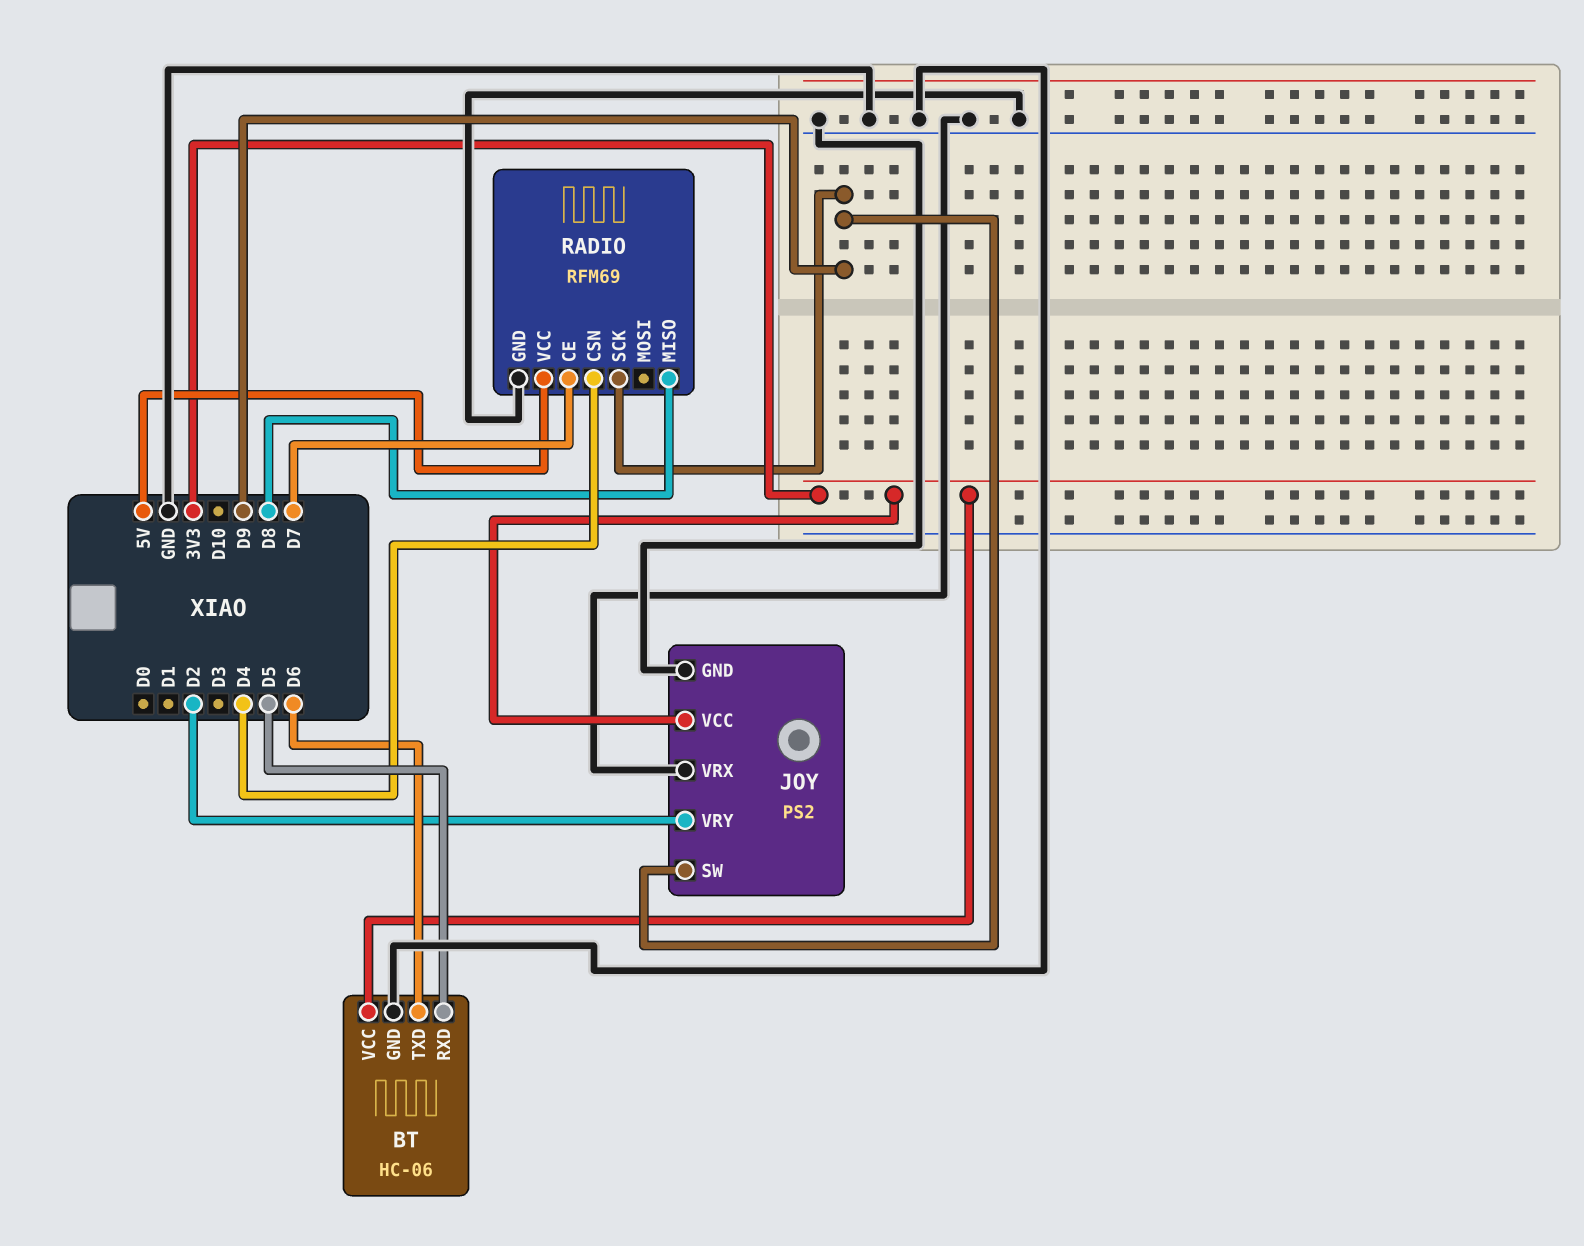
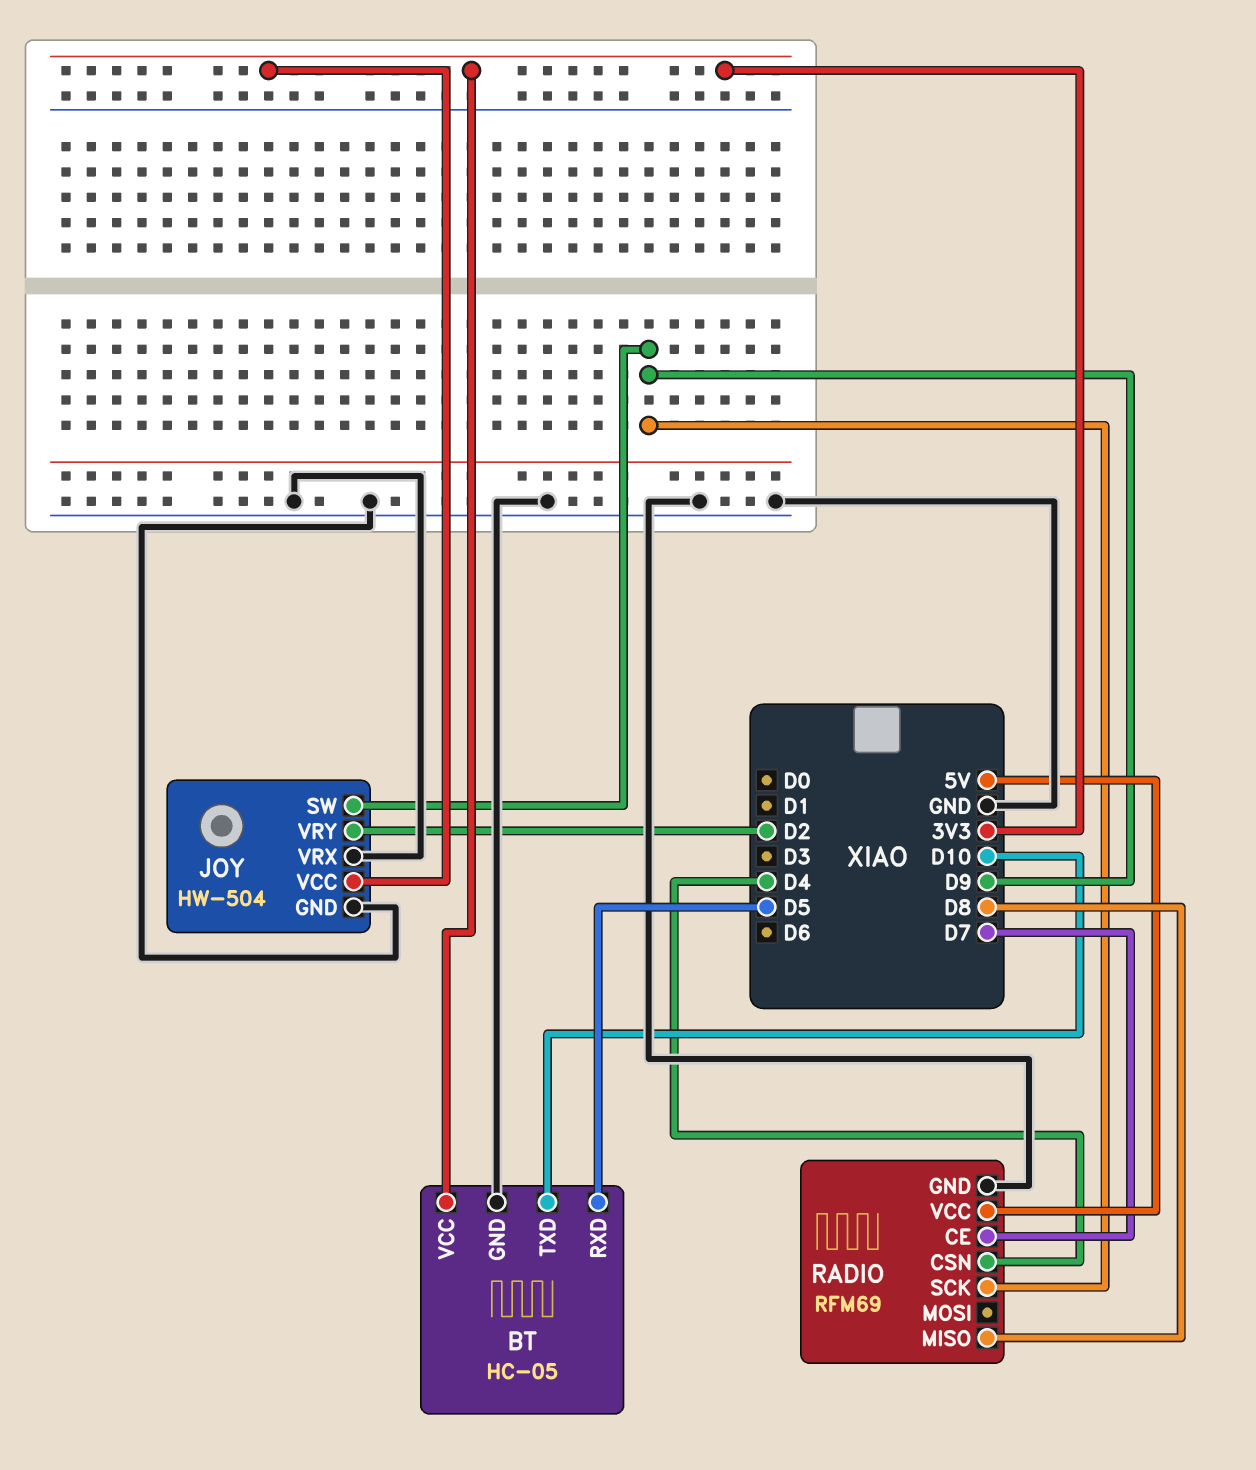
BT: HC-06 -> HC-05
BT pin TXD: D6 -> D10
JOY: PS2 -> HW-504

